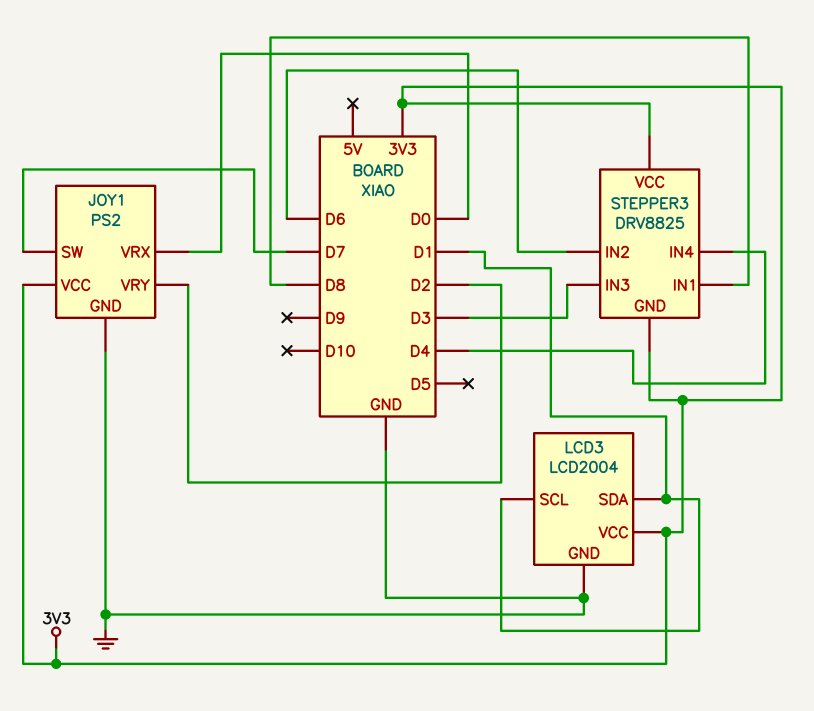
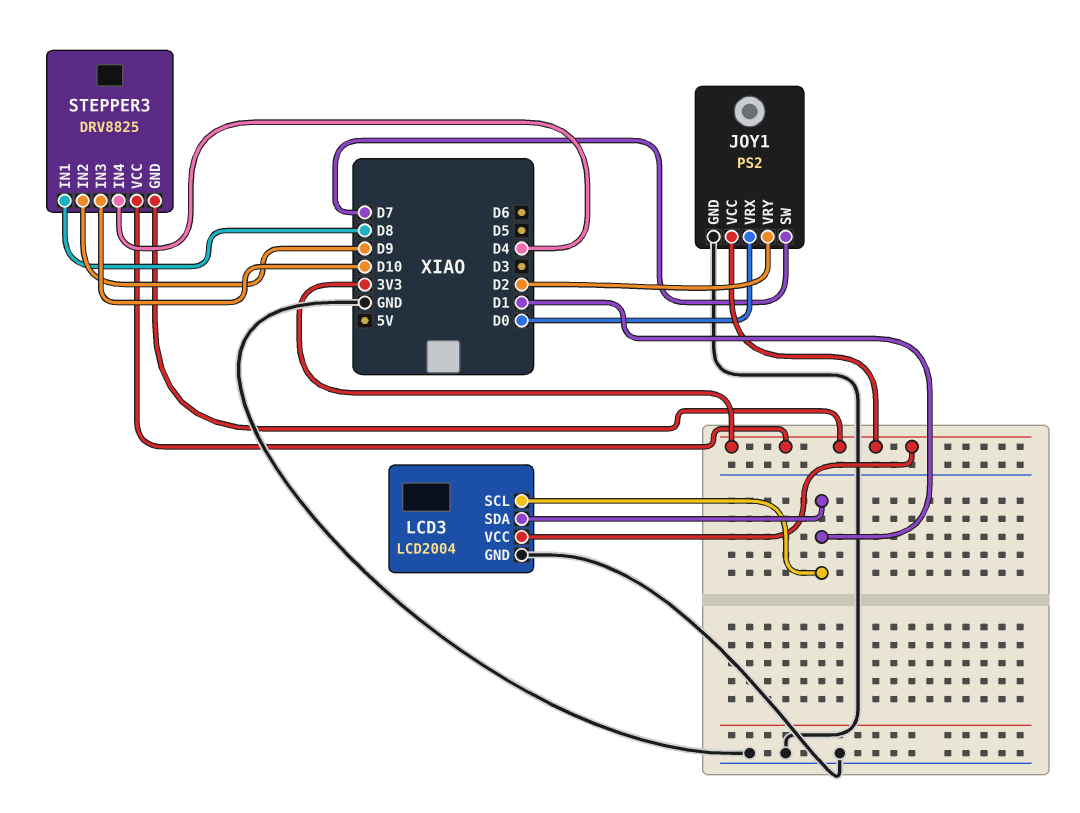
STEPPER3 pin IN2: D6 -> D9
STEPPER3 pin IN3: D3 -> D10

